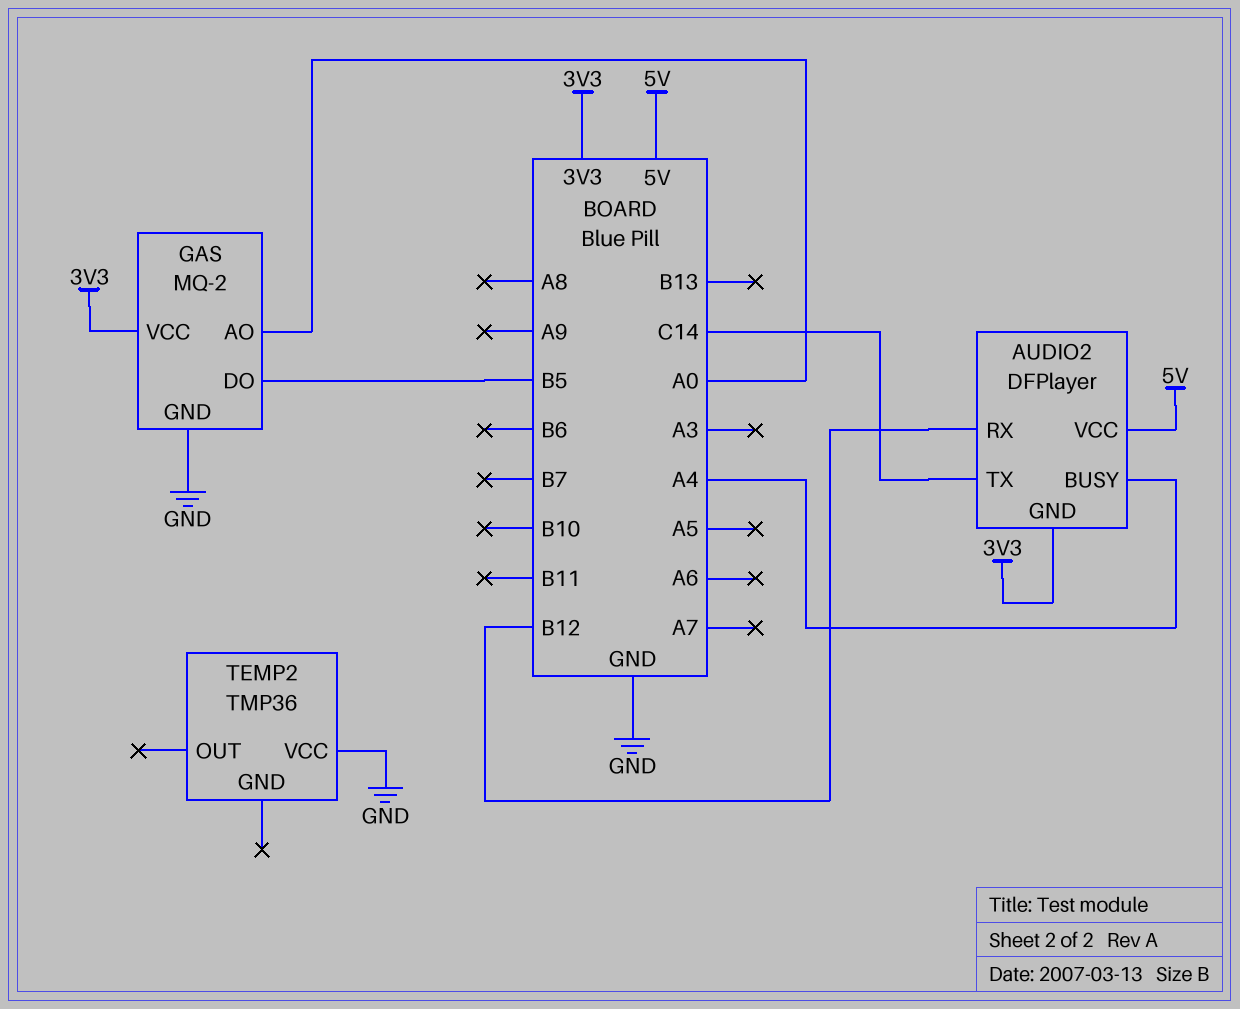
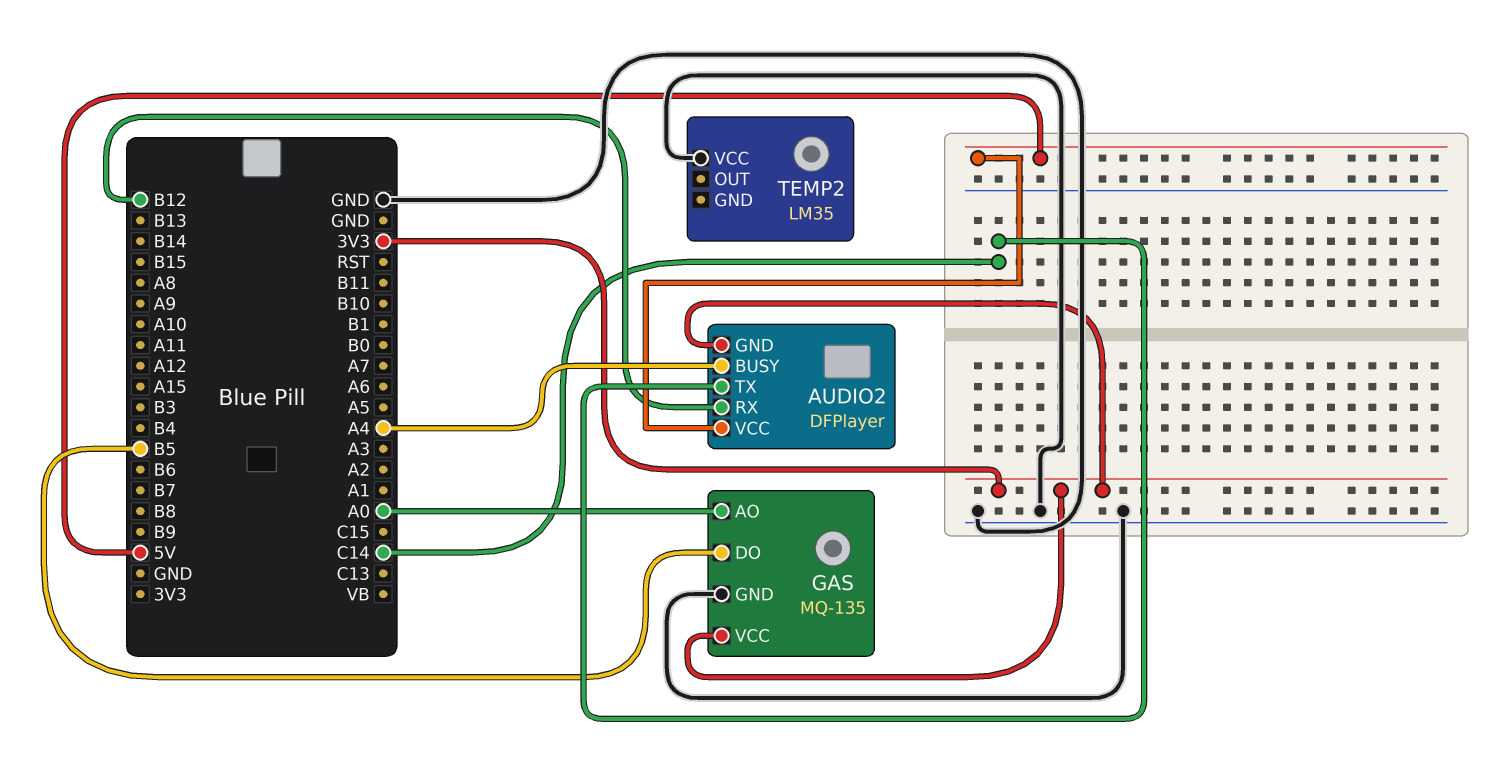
GAS: MQ-2 -> MQ-135
TEMP2: TMP36 -> LM35

